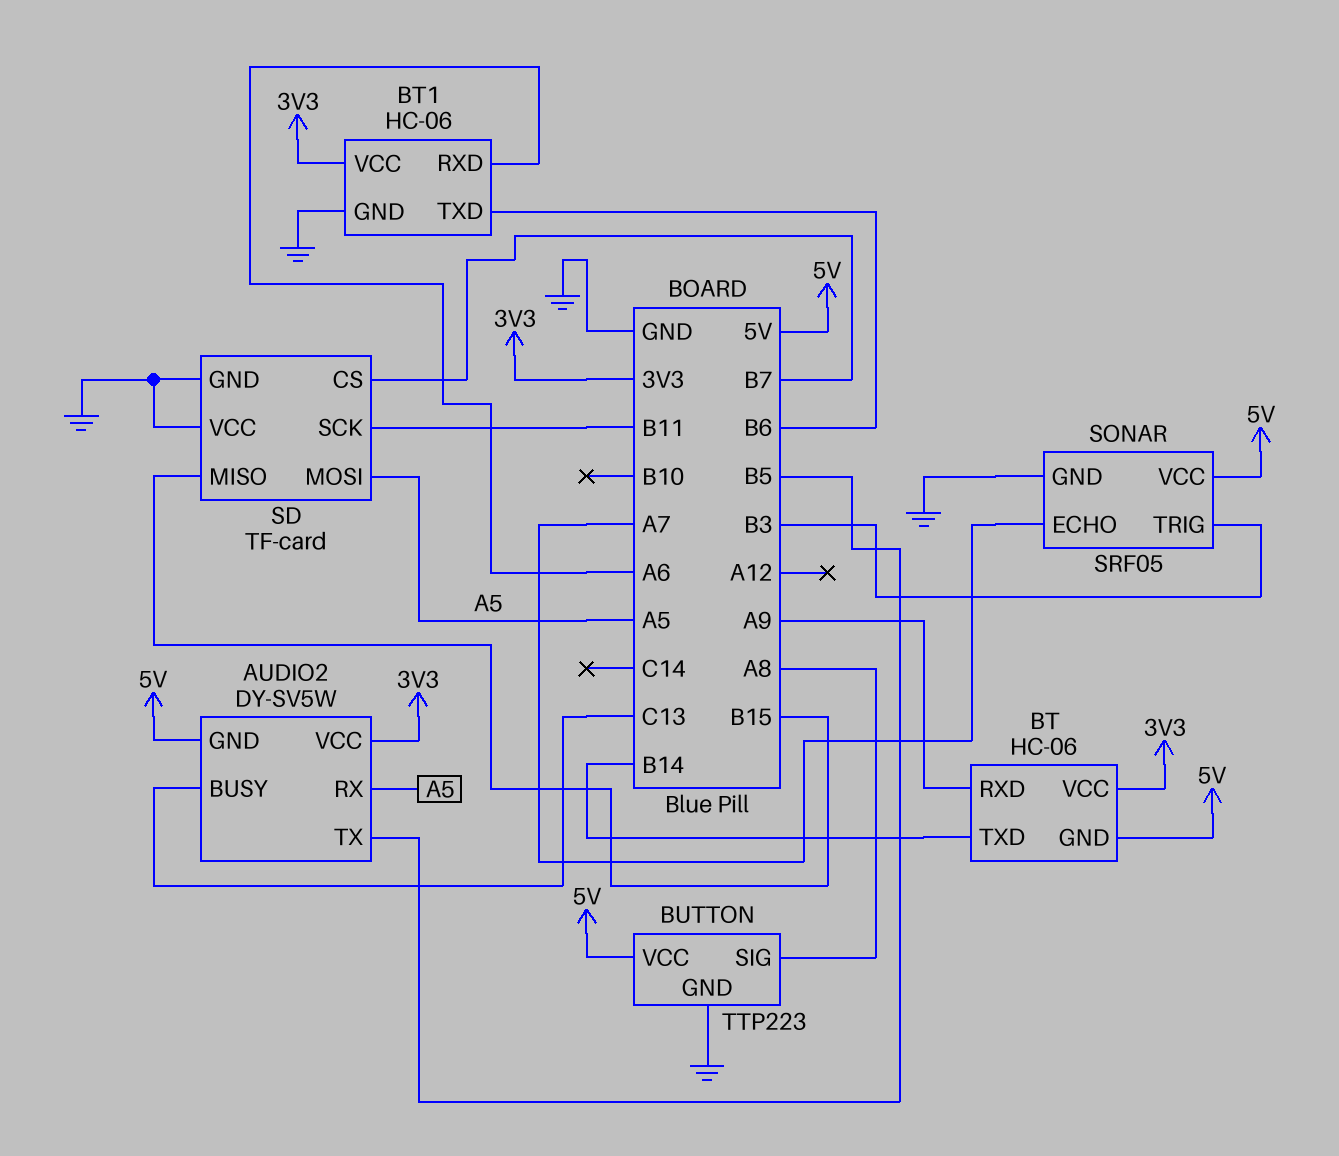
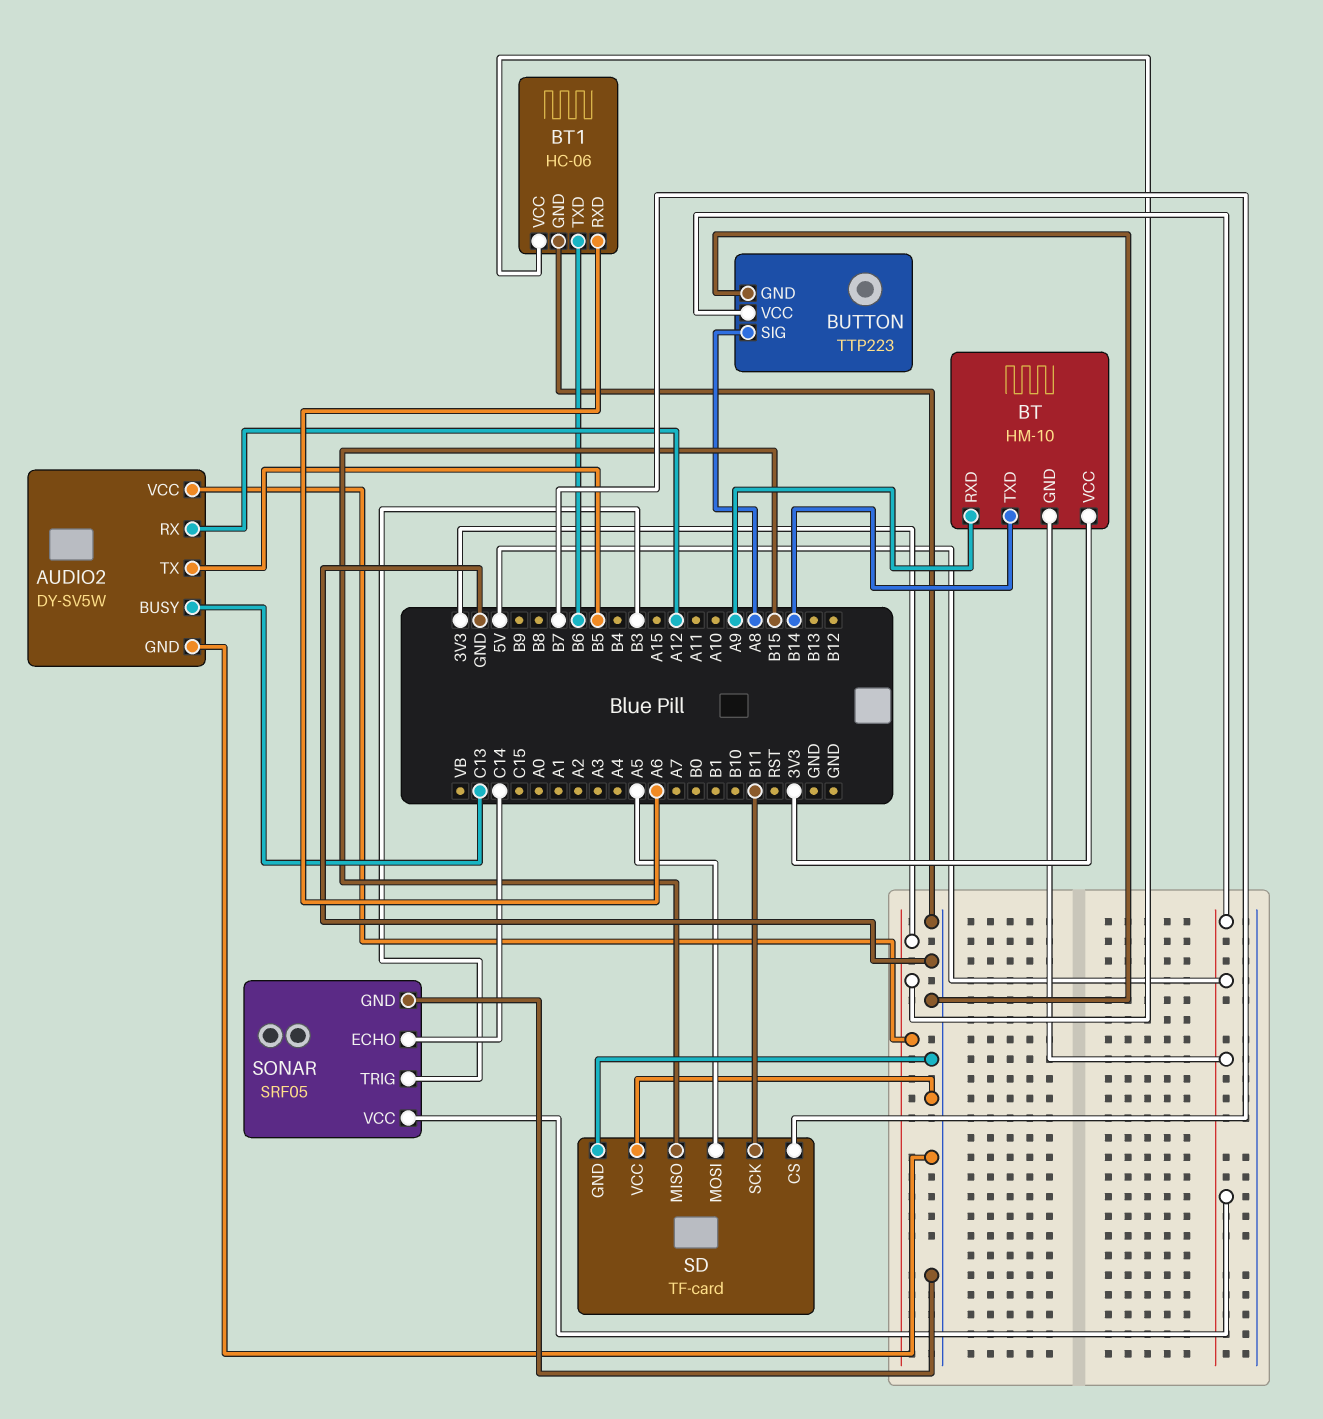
AUDIO2 pin GND: 5V -> GND
AUDIO2 pin RX: A5 -> A12
BT: HC-06 -> HM-10
SONAR pin ECHO: A7 -> C14

